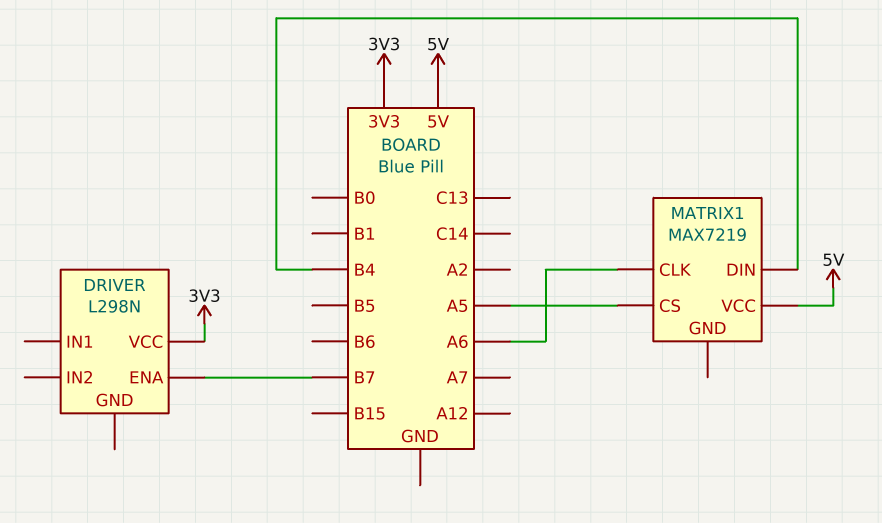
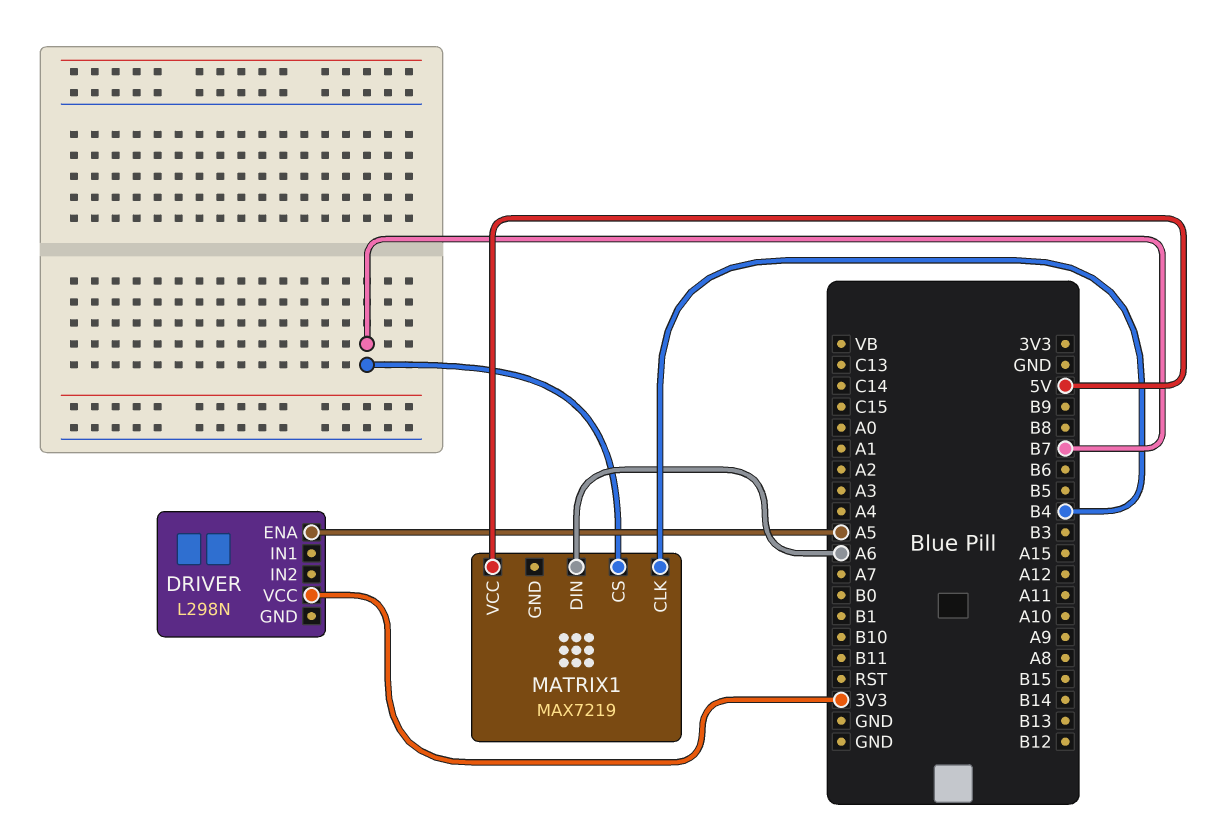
DRIVER pin ENA: B7 -> A5
MATRIX1 pin CLK: A6 -> B4
MATRIX1 pin CS: A5 -> B7
MATRIX1 pin DIN: B4 -> A6

